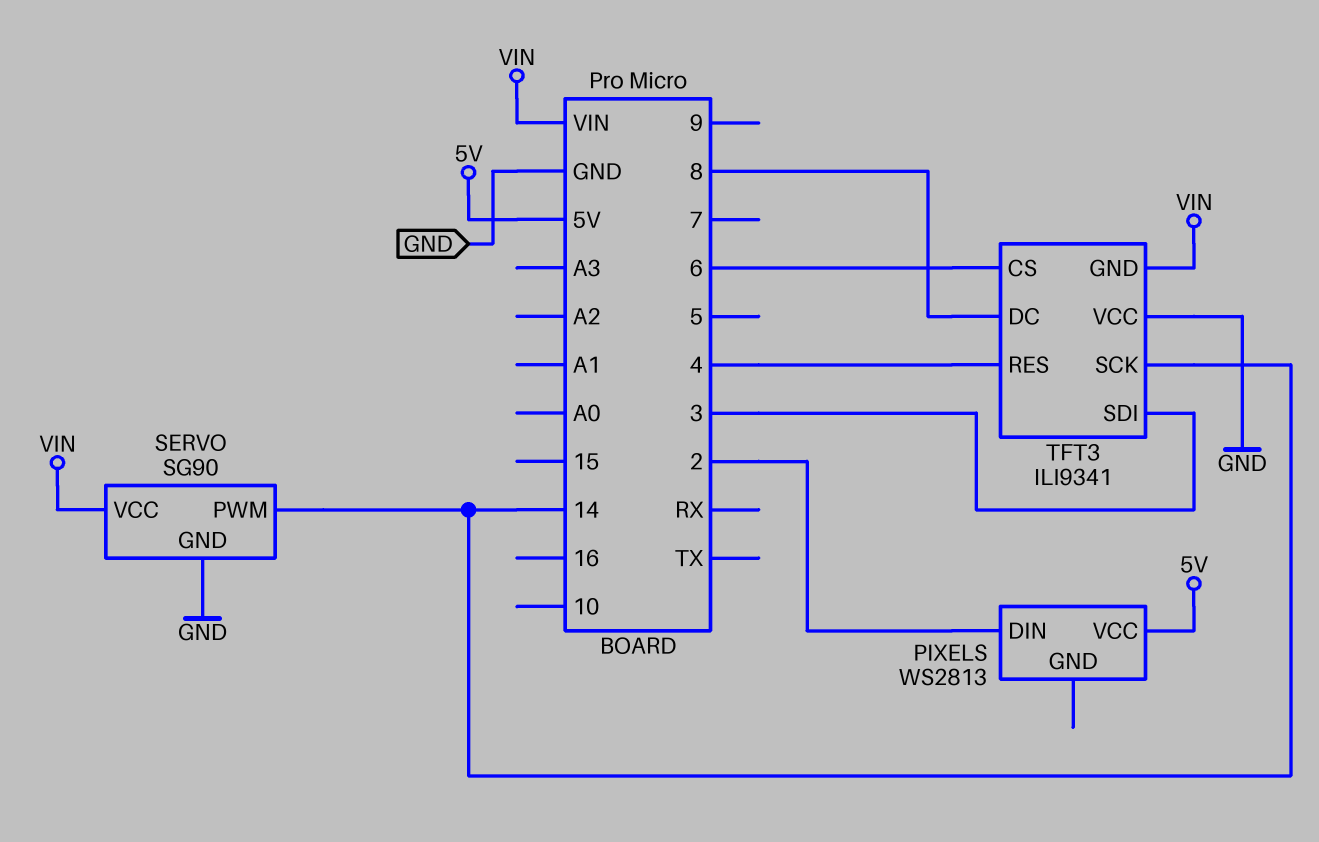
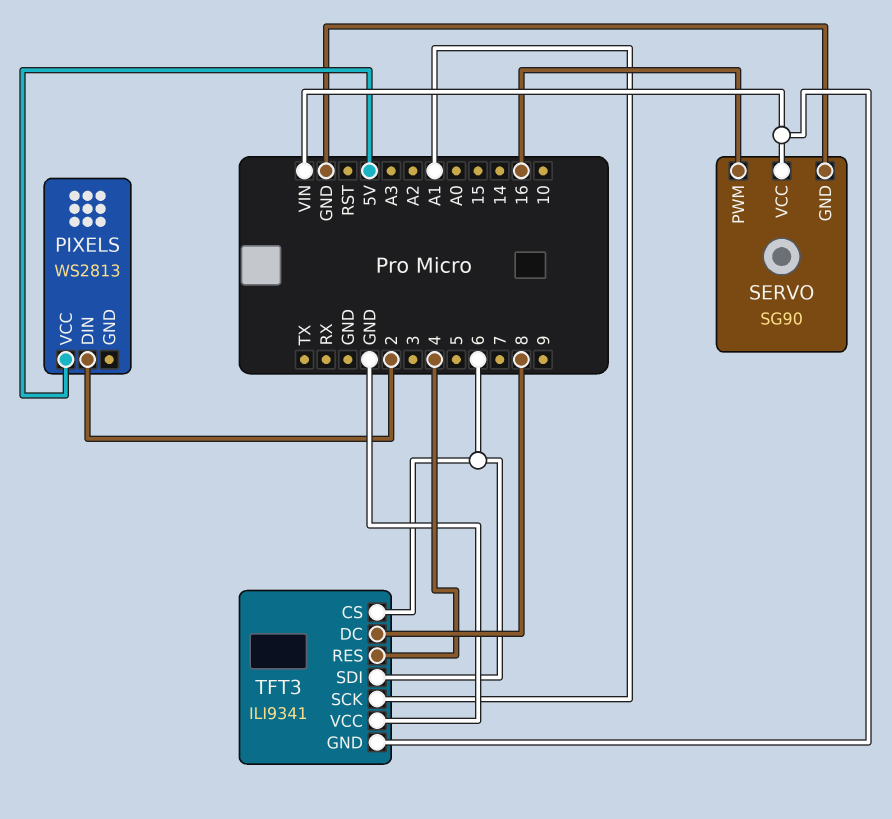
SERVO pin PWM: 14 -> 16
TFT3 pin SCK: 14 -> A1
TFT3 pin SDI: 3 -> 6

